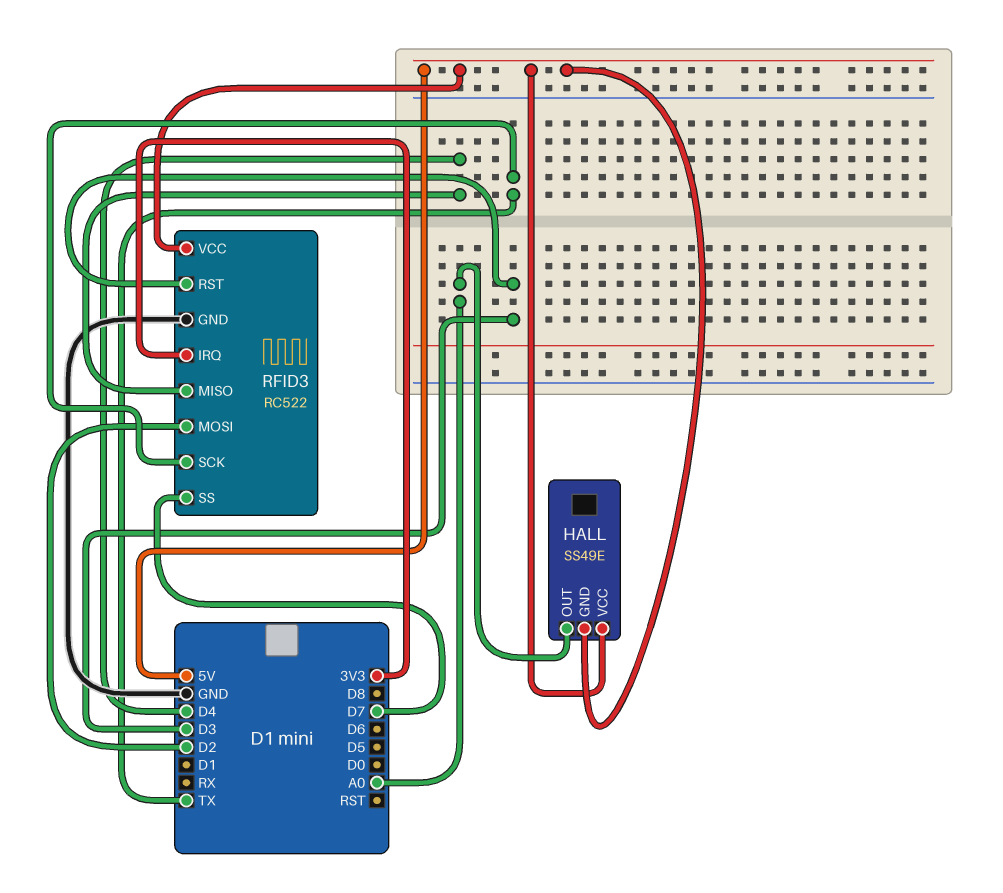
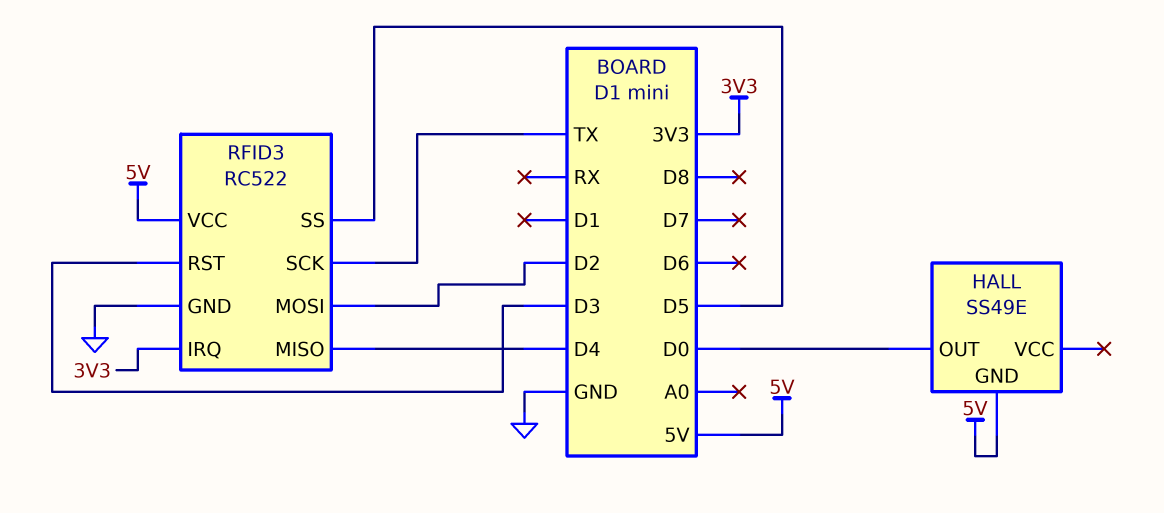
HALL pin OUT: A0 -> D0
HALL pin VCC: 5V -> none
RFID3 pin SS: D7 -> D5

